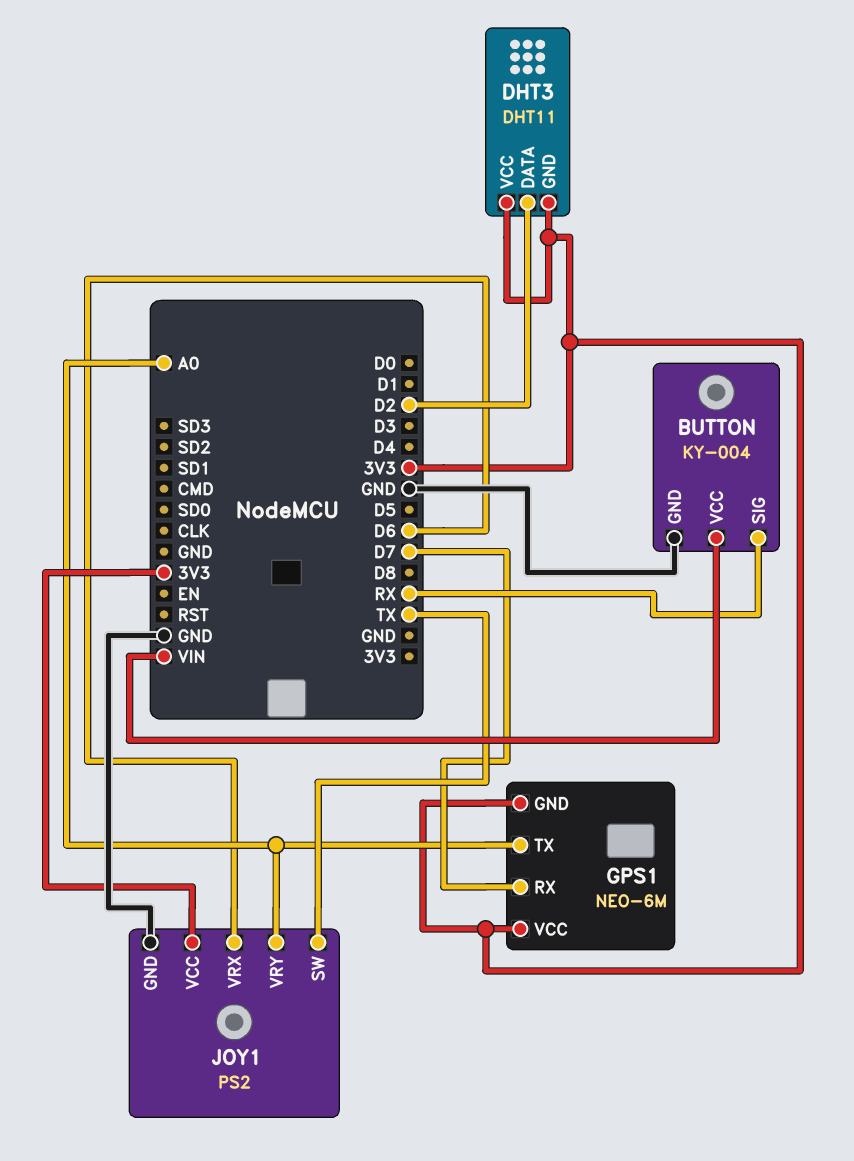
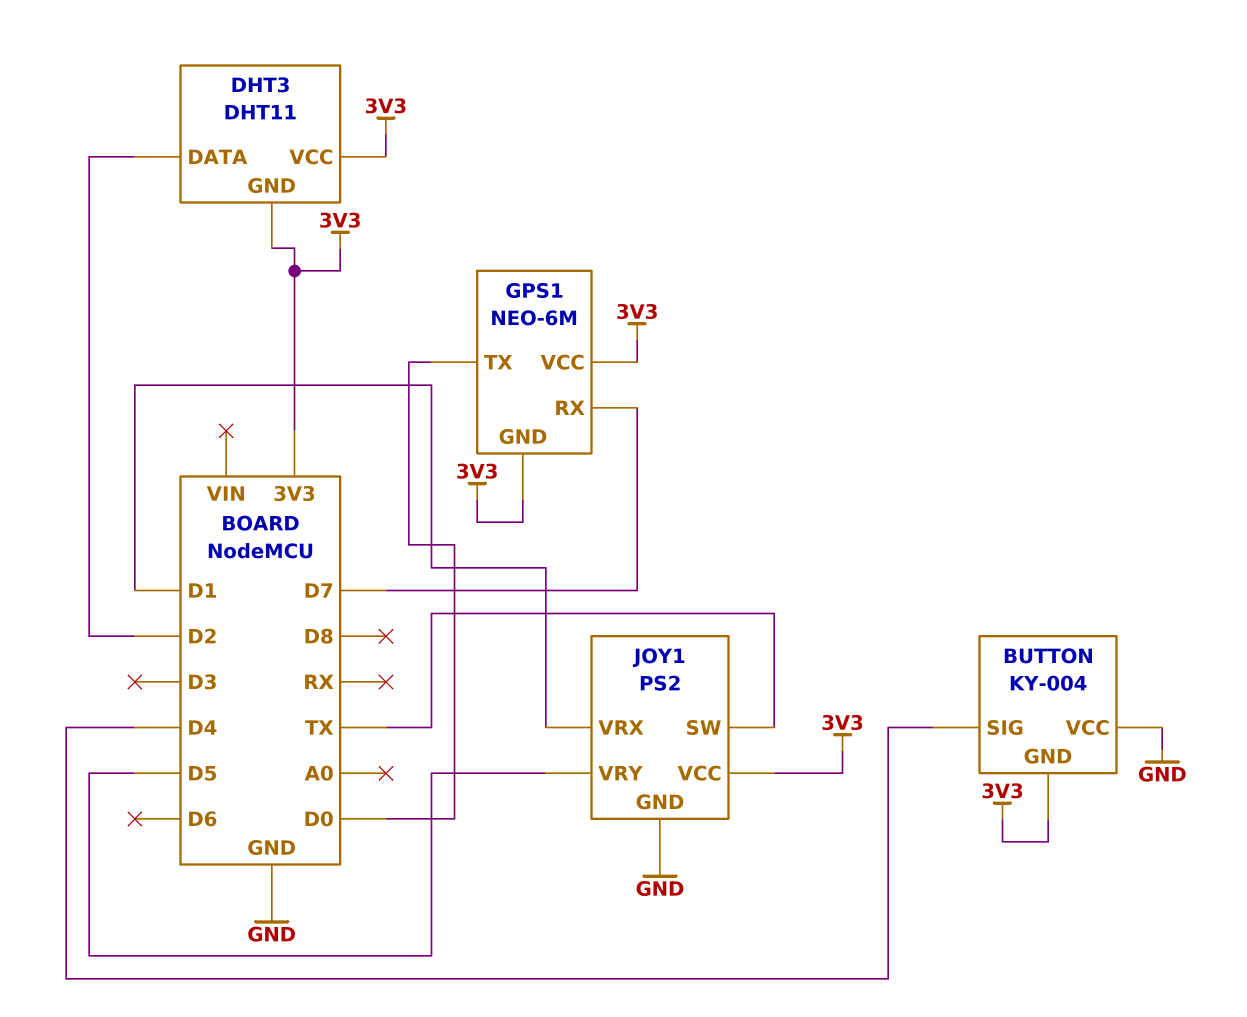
BUTTON pin GND: GND -> 3V3
BUTTON pin SIG: RX -> D4
BUTTON pin VCC: VIN -> GND
GPS1 pin TX: A0 -> D0
JOY1 pin VRX: D6 -> D1
JOY1 pin VRY: A0 -> D5

